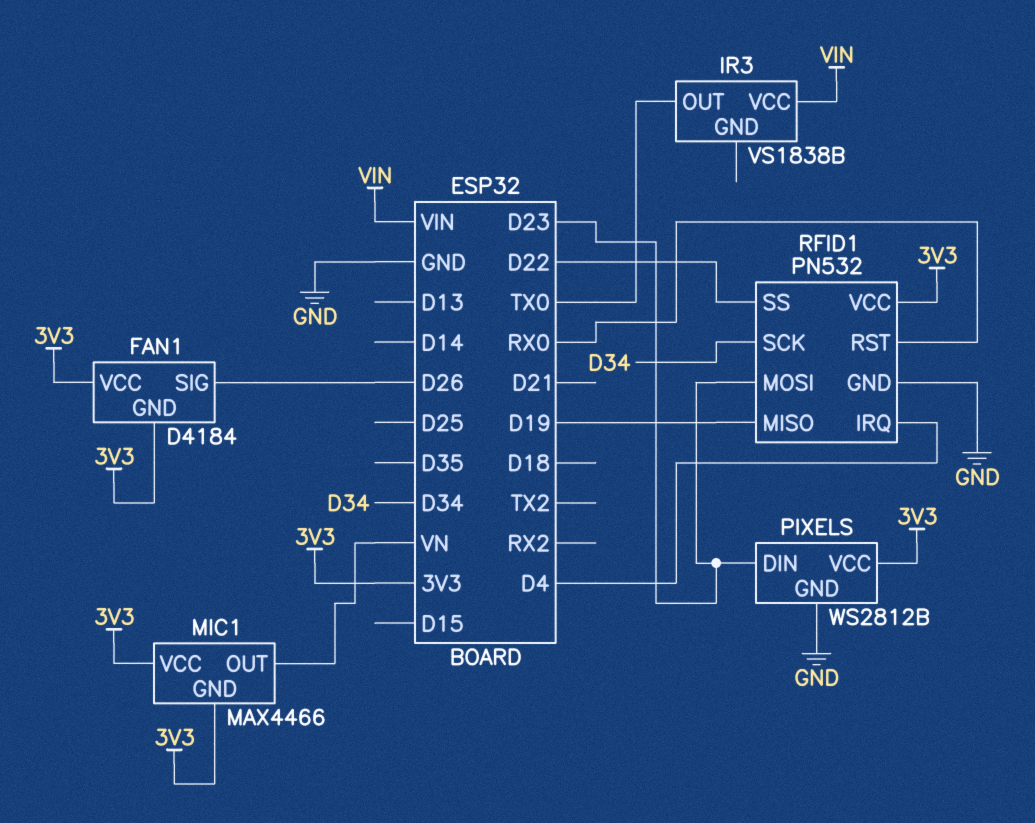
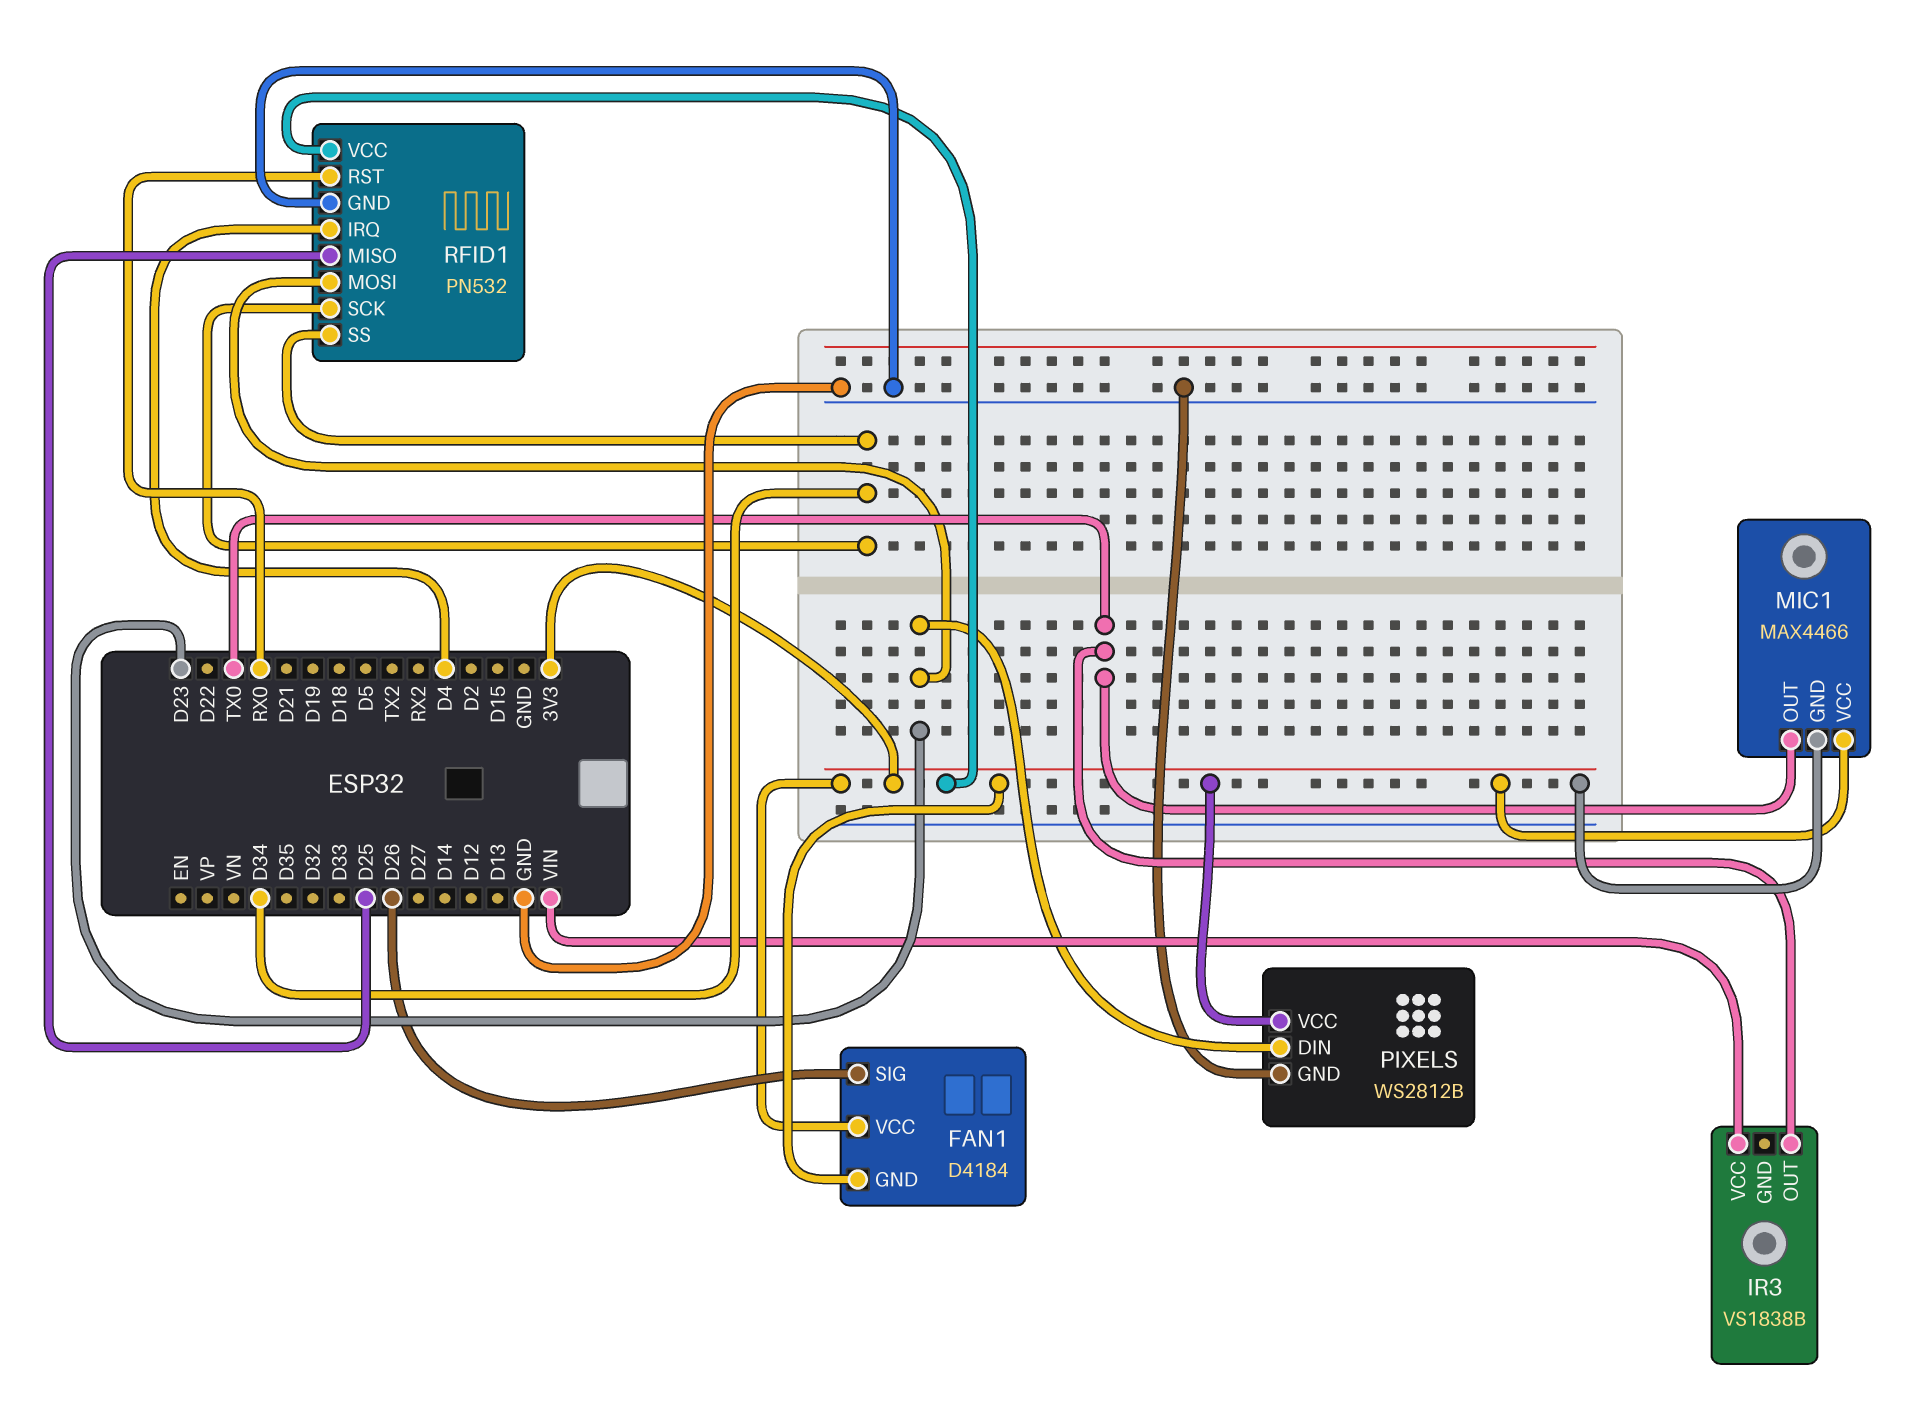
MIC1 pin OUT: VN -> TX0
RFID1 pin MISO: D19 -> D25
RFID1 pin SS: D22 -> D34

